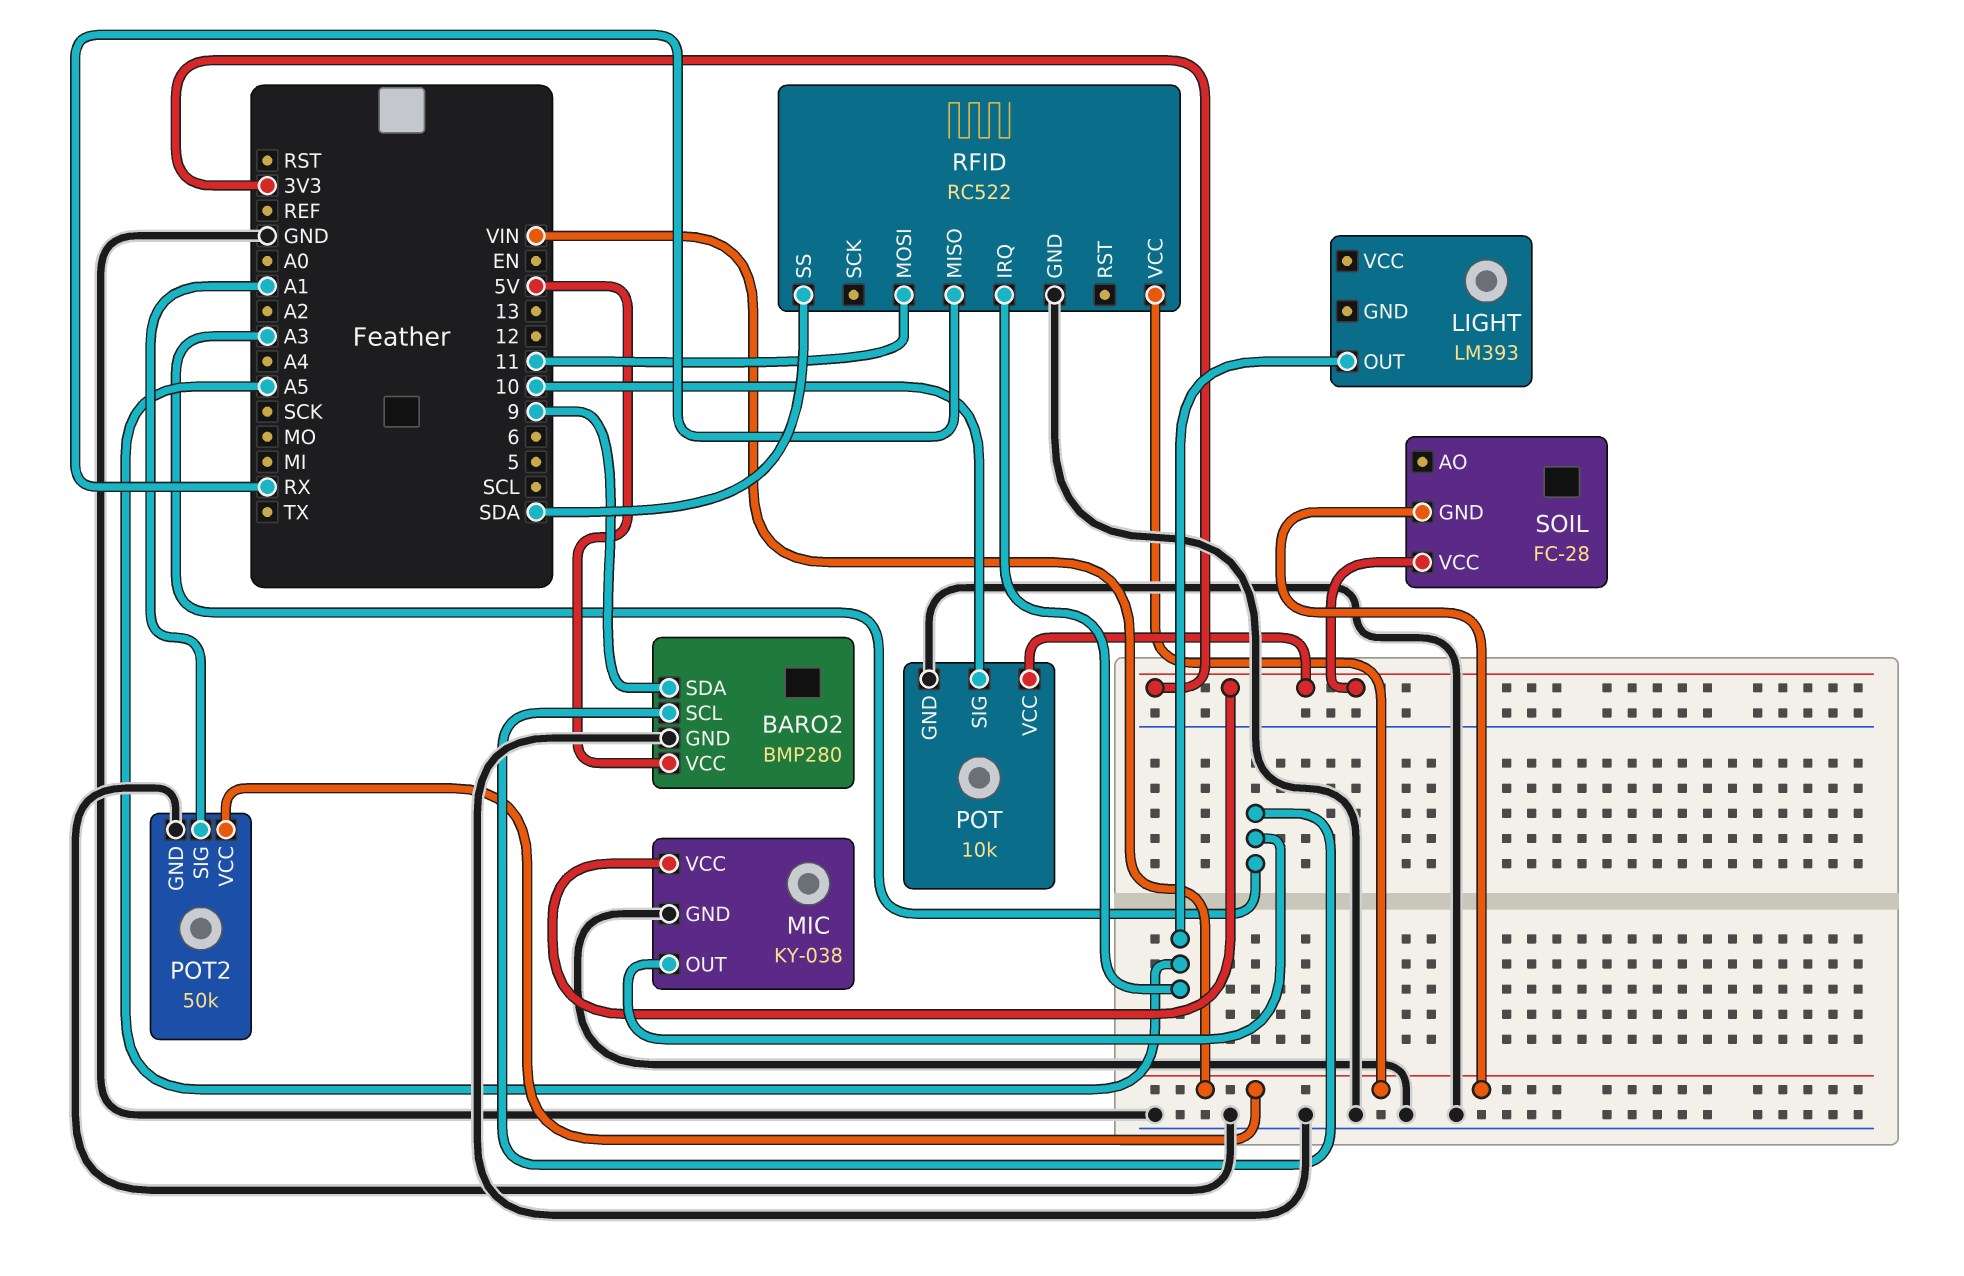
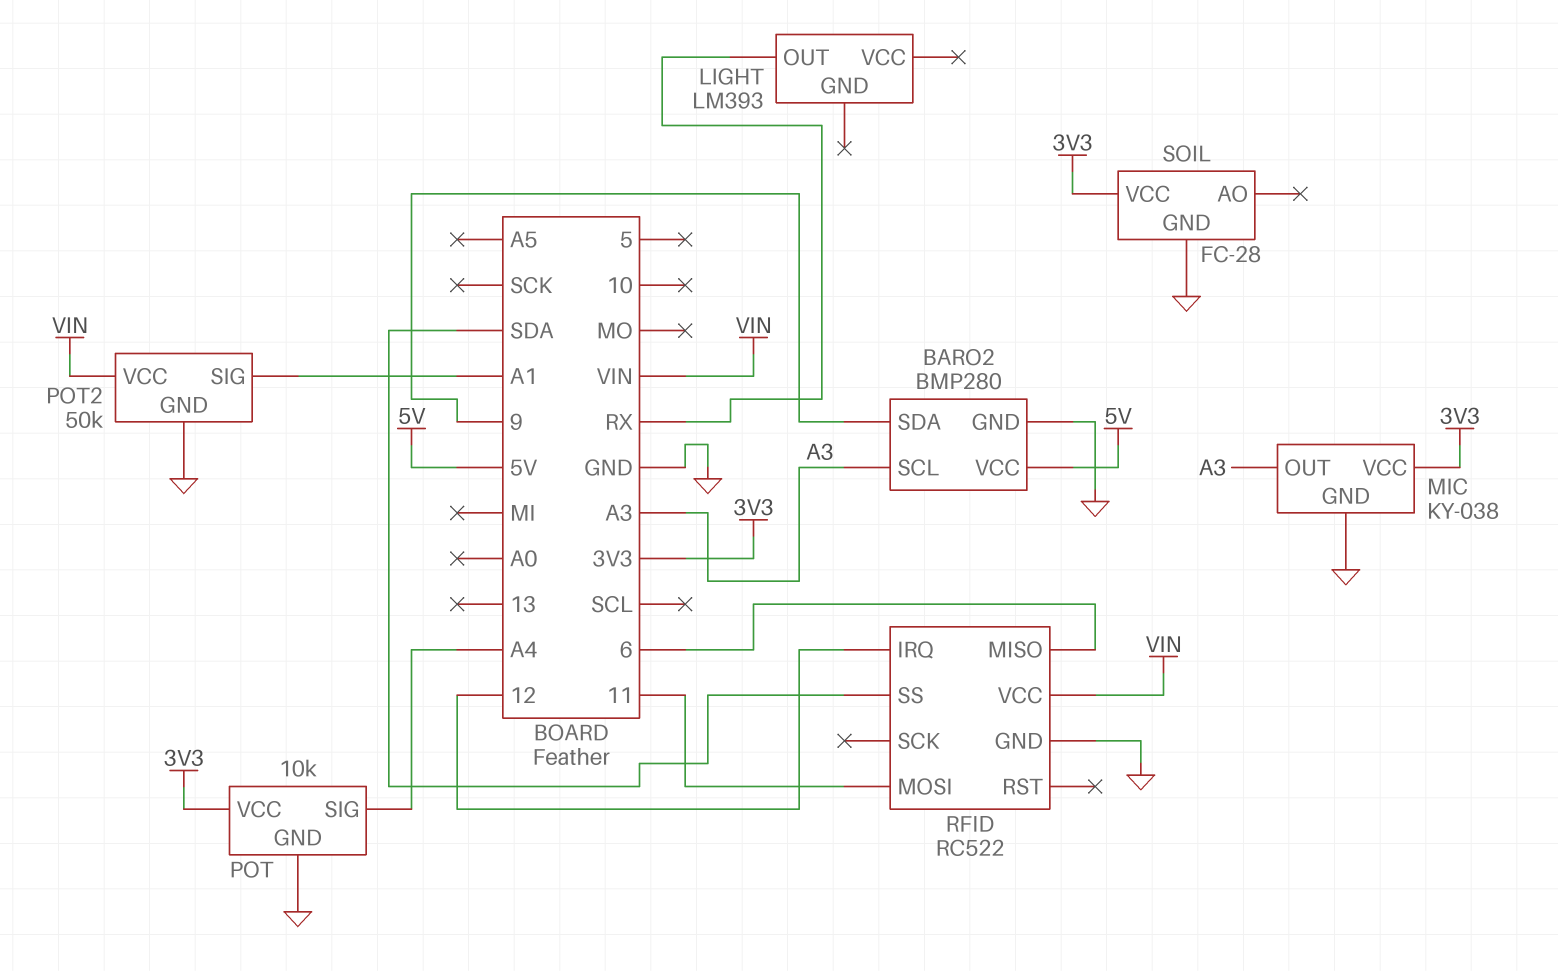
LIGHT pin OUT: A5 -> RX
POT pin SIG: 10 -> A4
RFID pin IRQ: A5 -> 12
RFID pin MISO: RX -> 6
SOIL pin GND: VIN -> GND

